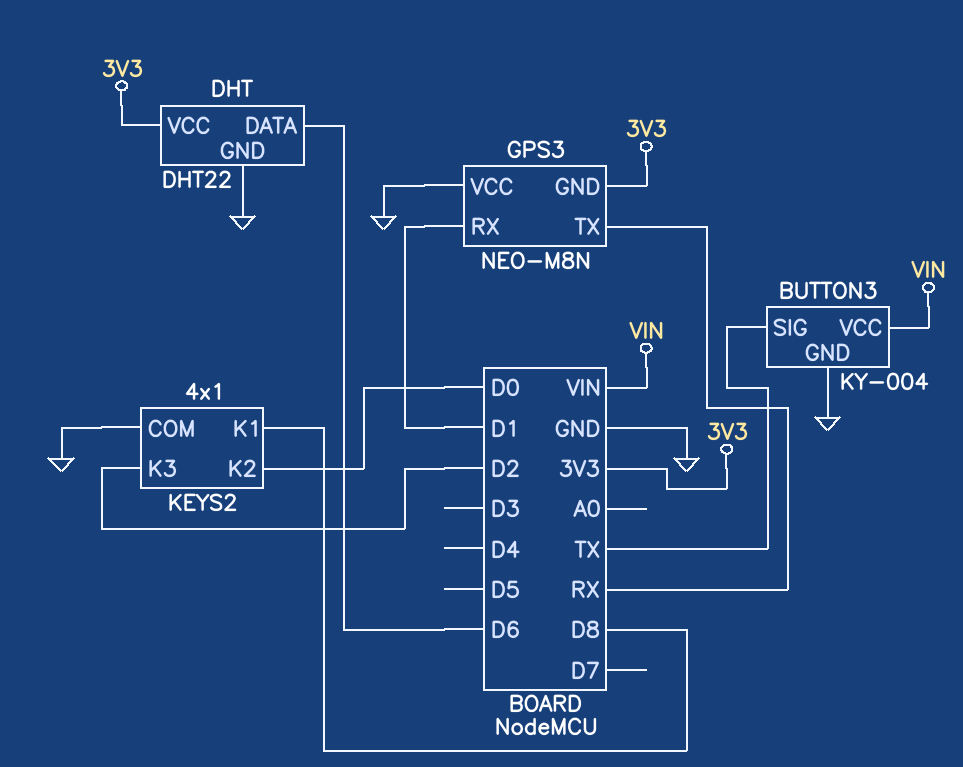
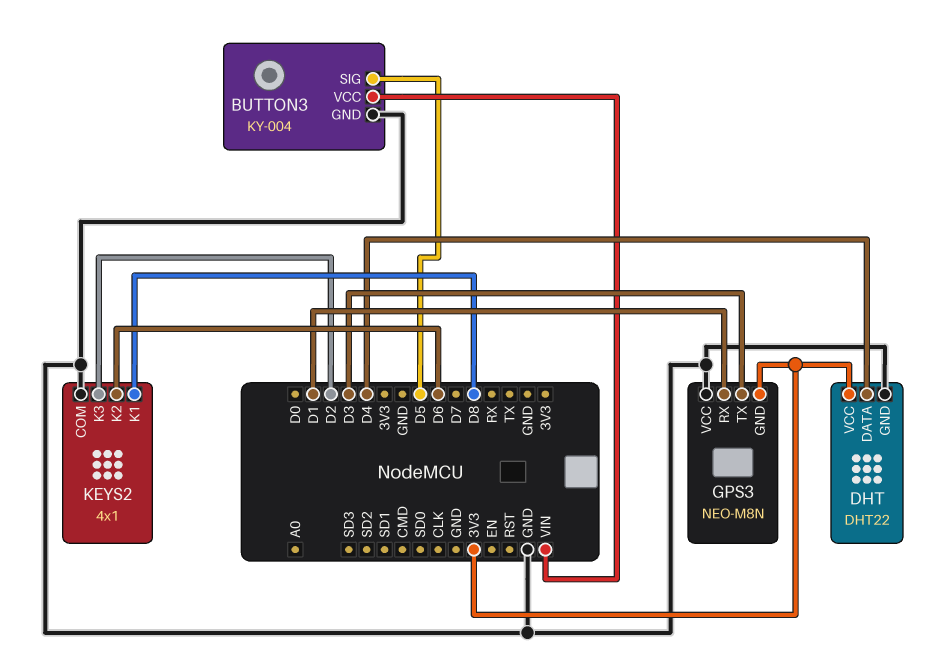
BUTTON3 pin SIG: TX -> D5
DHT pin DATA: D6 -> D4
GPS3 pin TX: RX -> D3
KEYS2 pin K2: D0 -> D6

